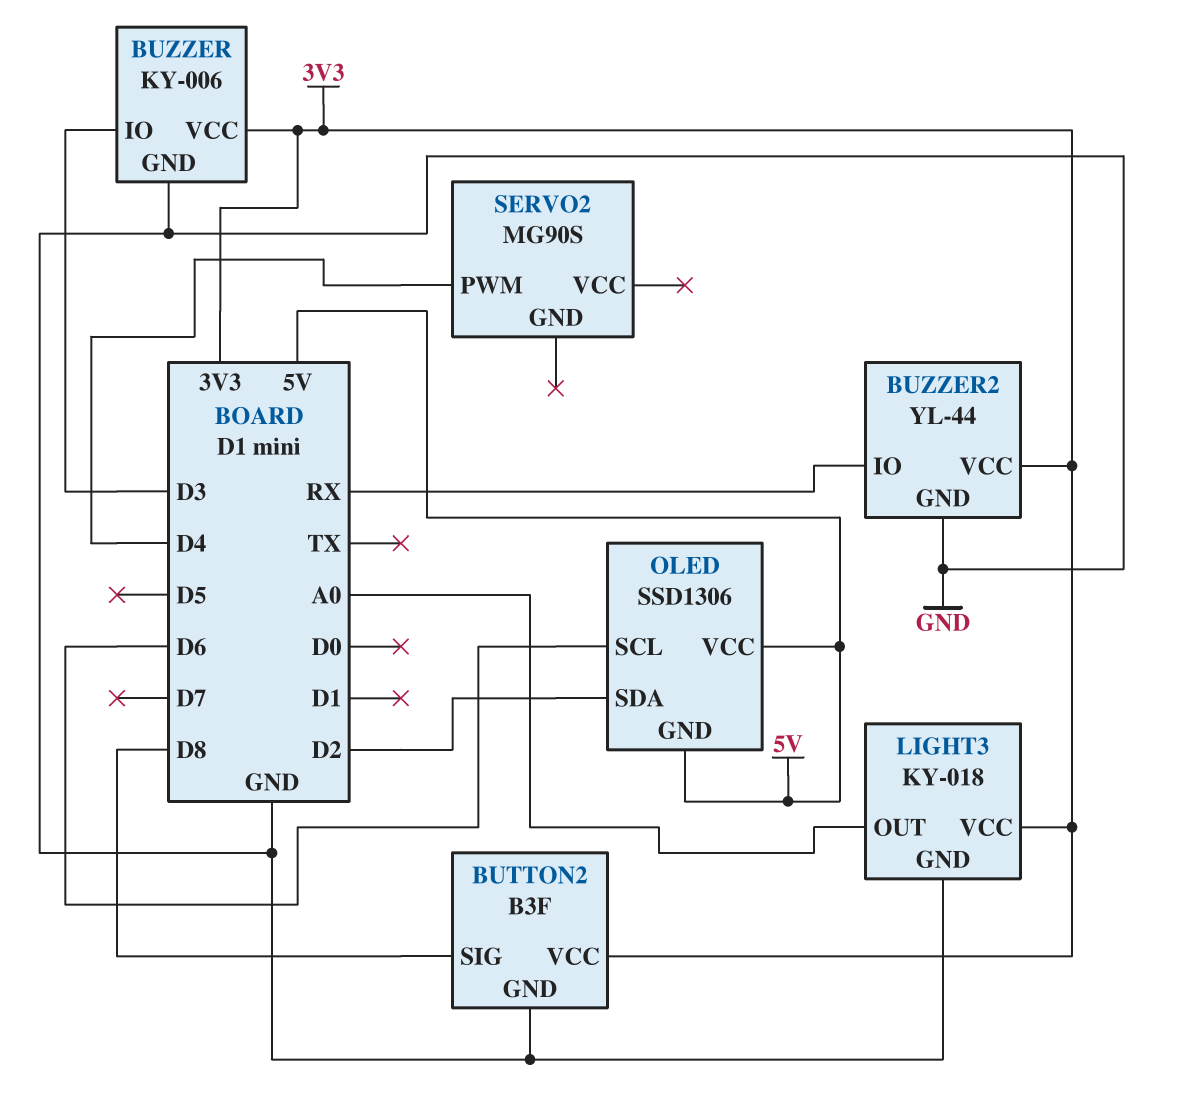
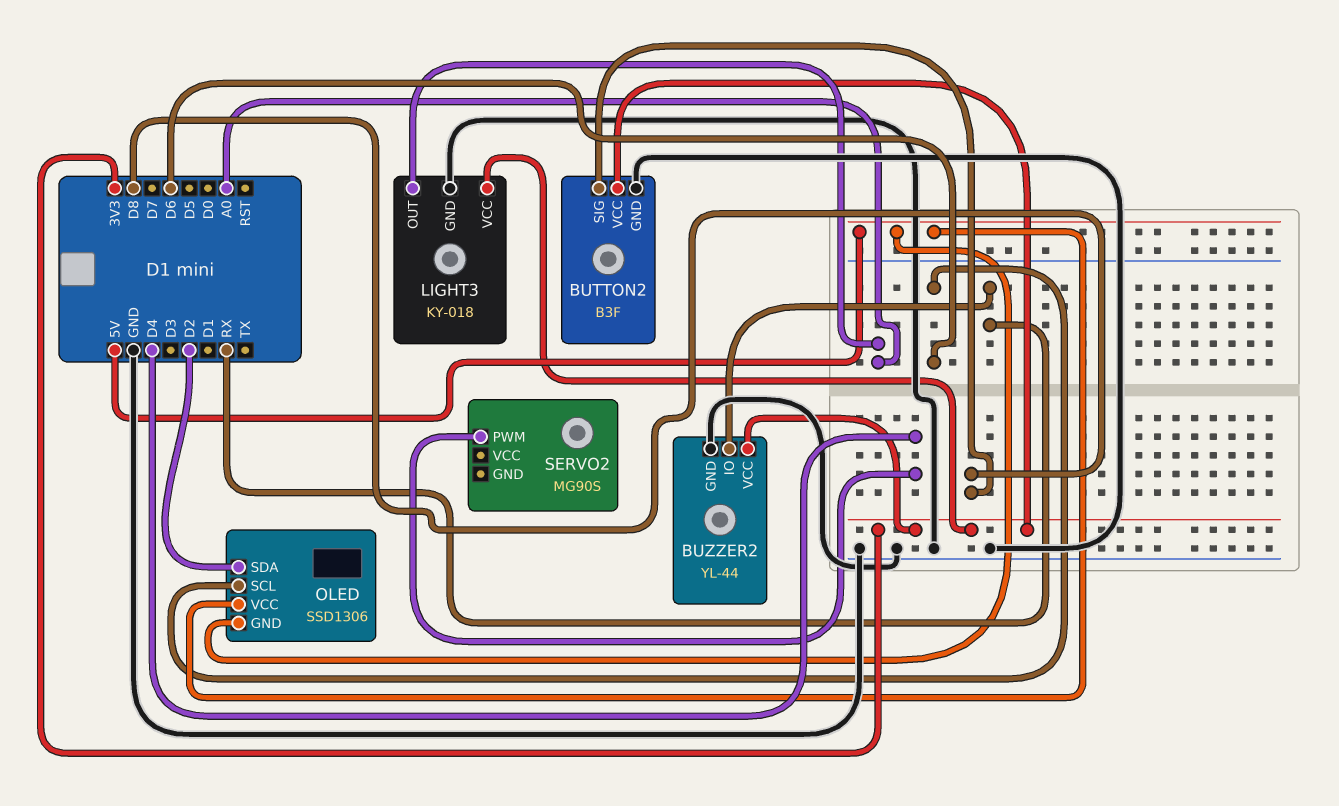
BUZZER: KY-006 -> none
BUZZER pin GND: GND -> none
BUZZER pin IO: D3 -> none
BUZZER pin VCC: 3V3 -> none

